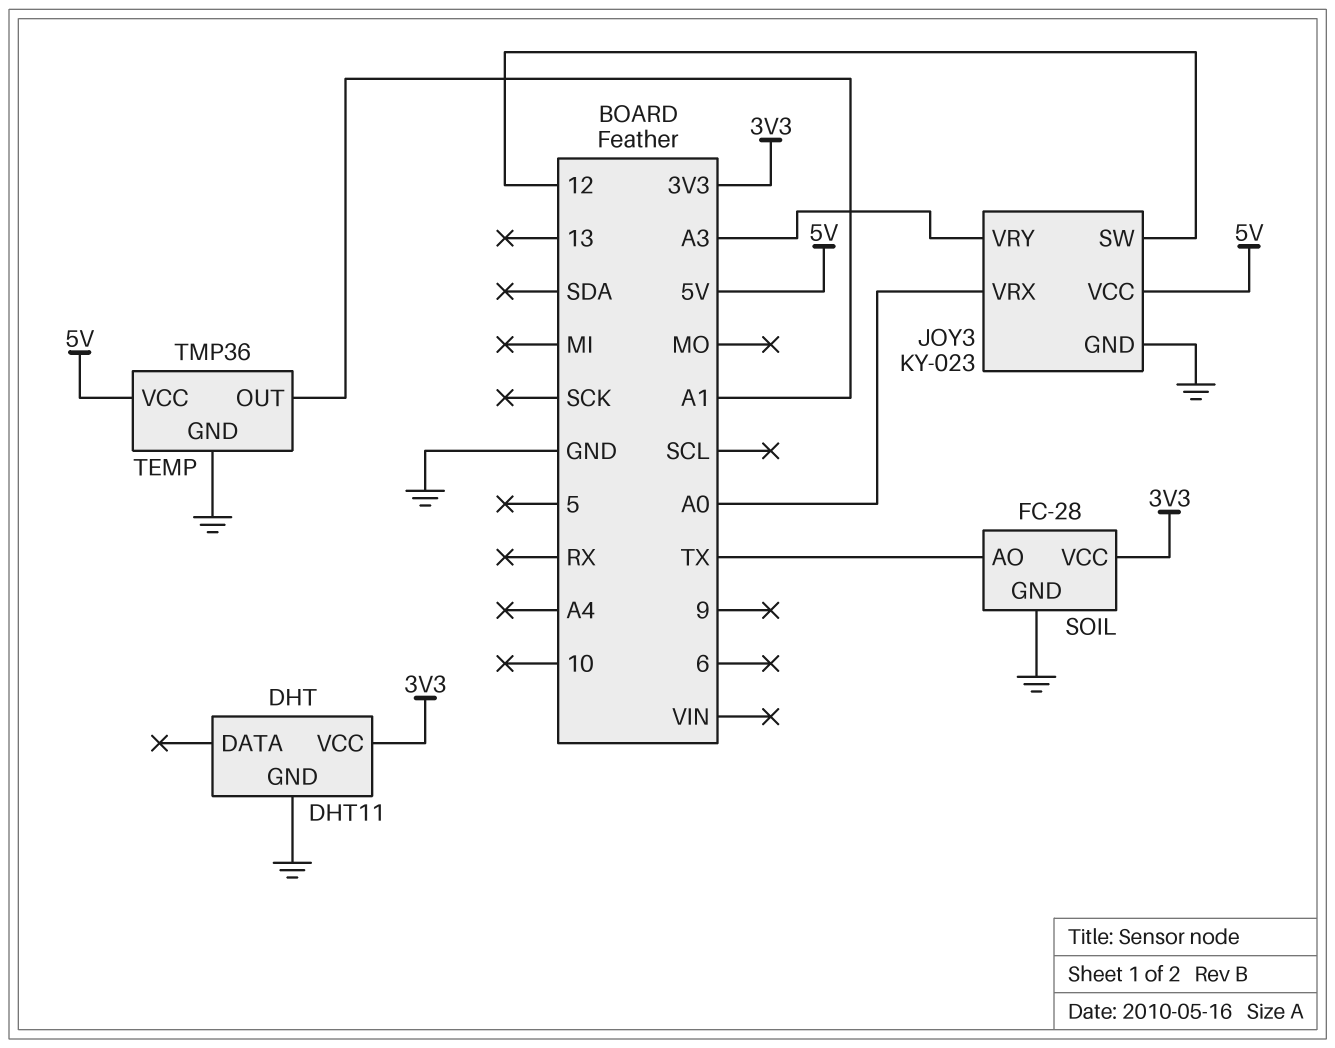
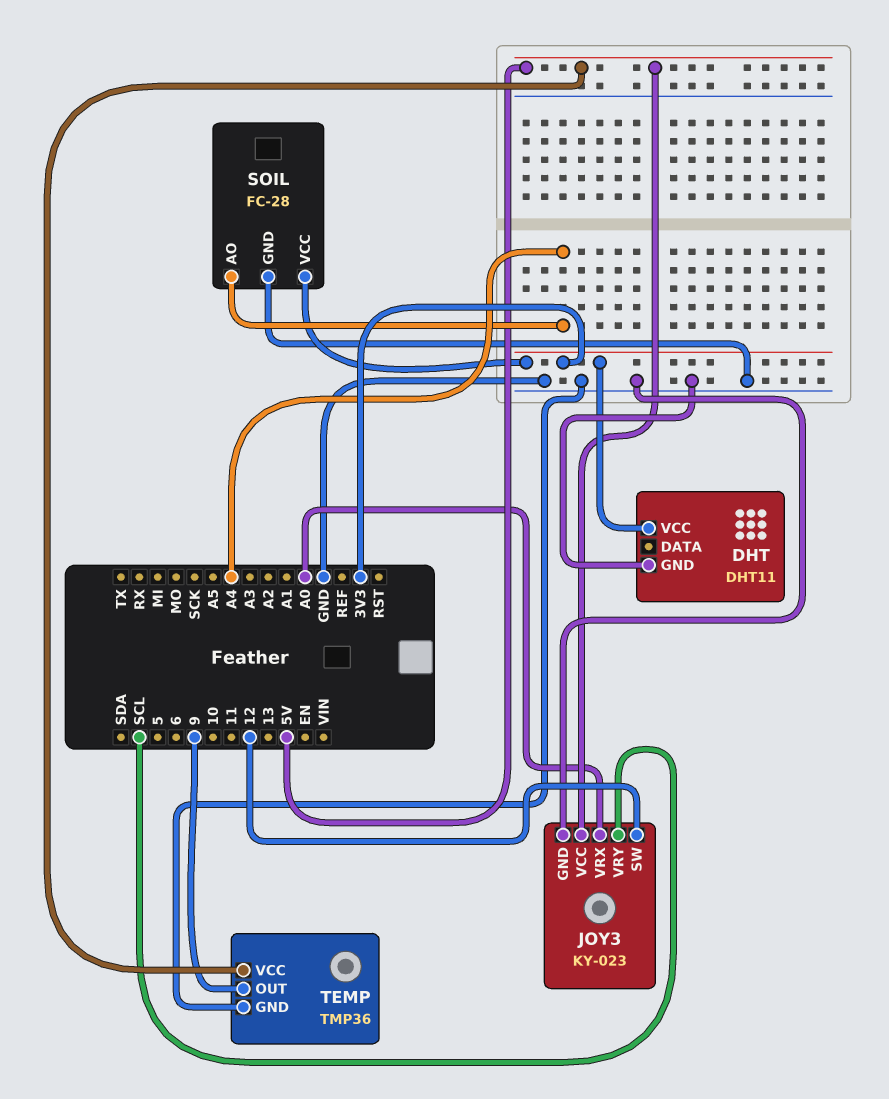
JOY3 pin VRY: A3 -> SCL
SOIL pin AO: TX -> A4
TEMP pin OUT: A1 -> 9

